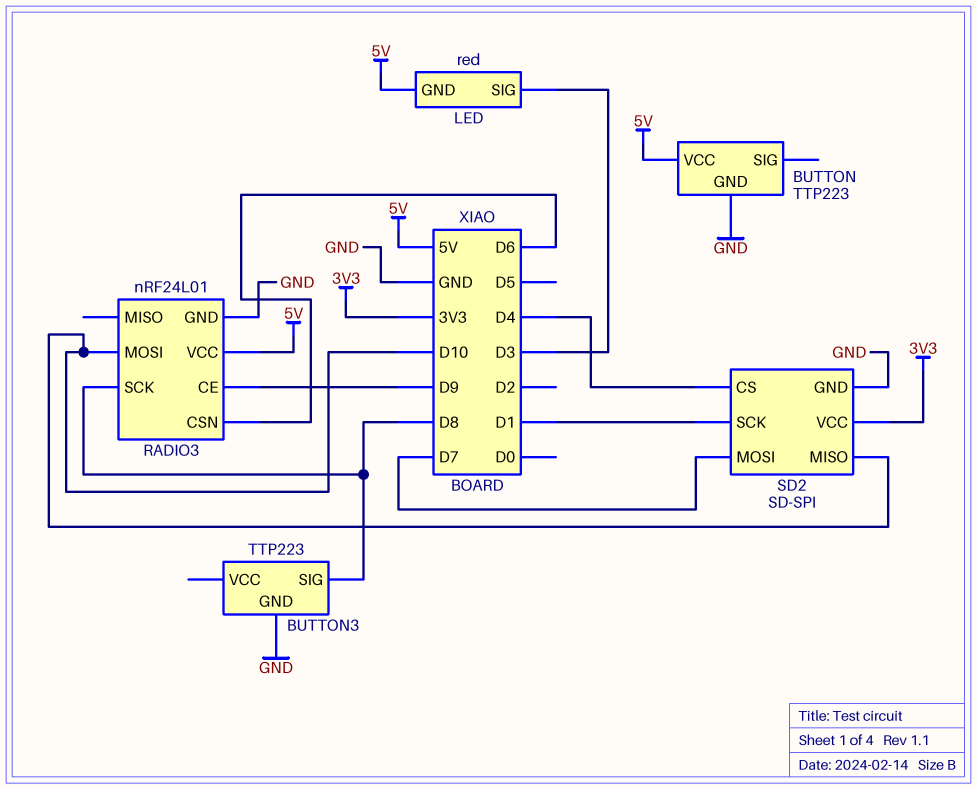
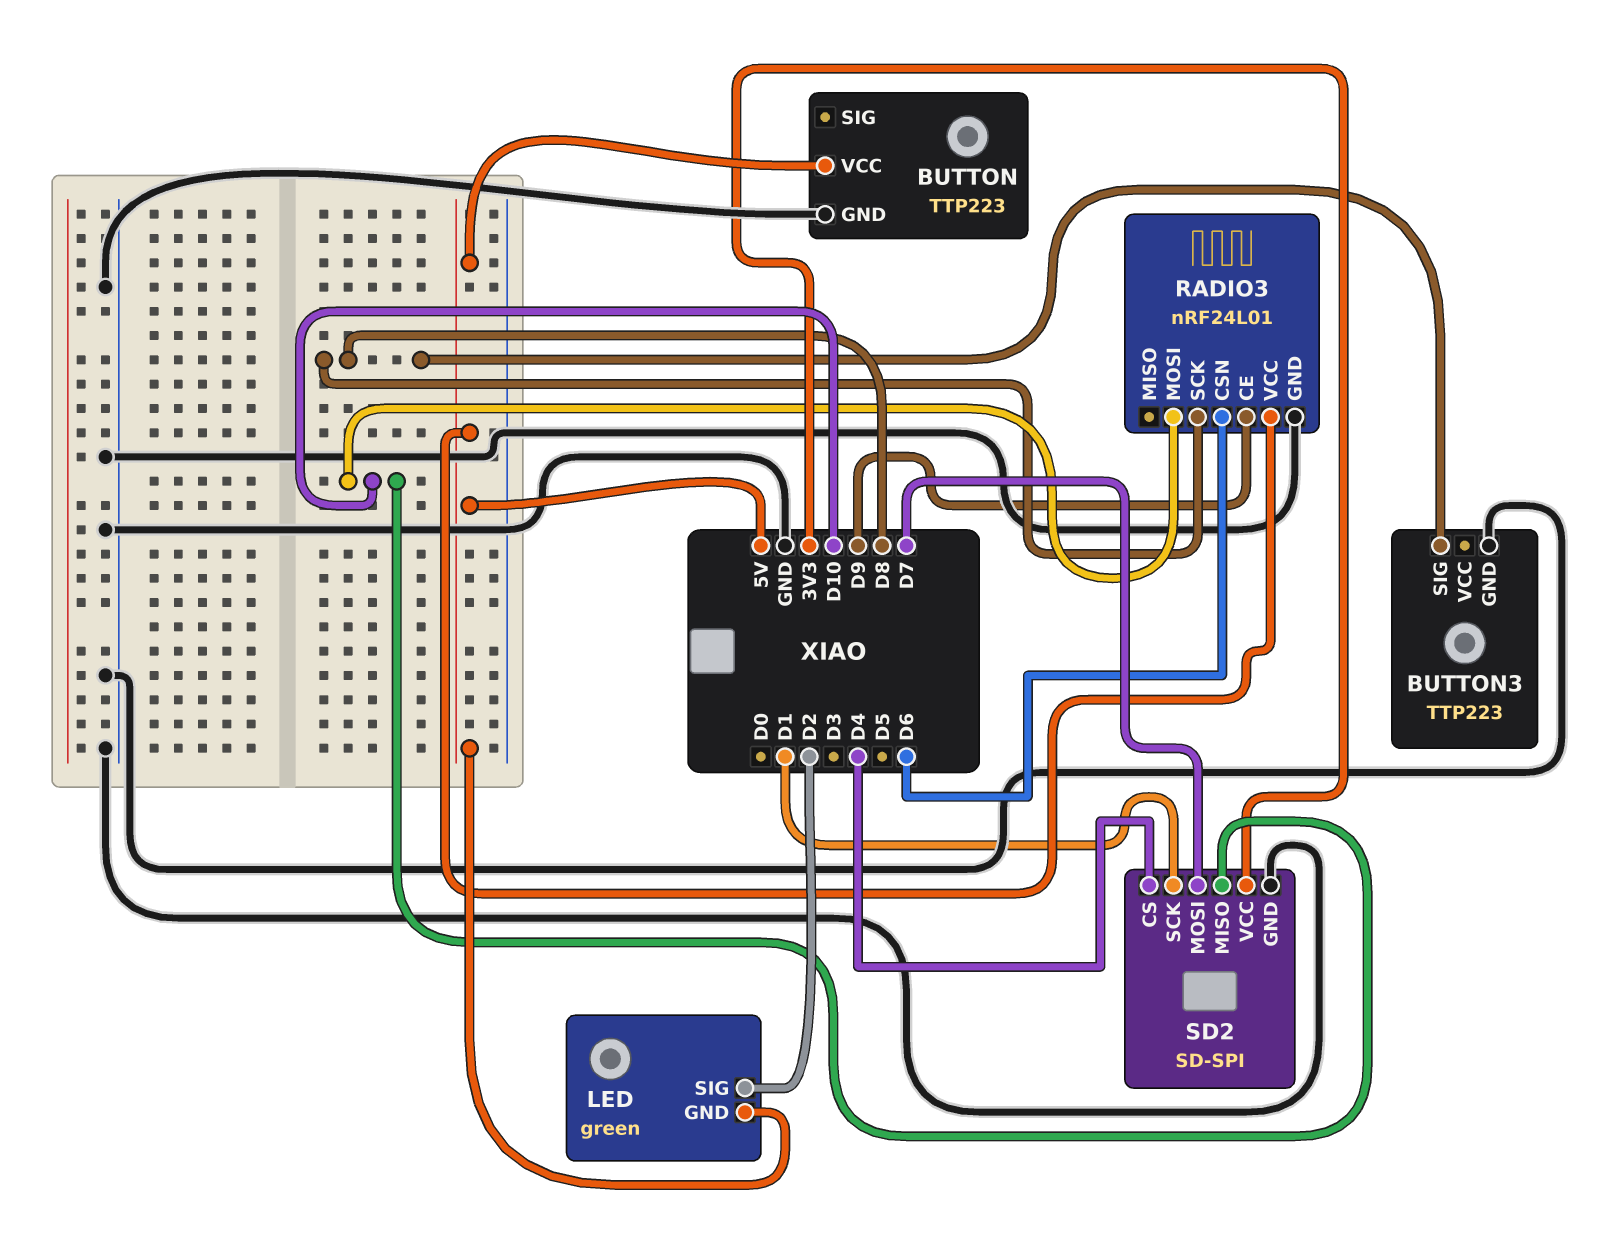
LED: red -> green
LED pin SIG: D3 -> D2

